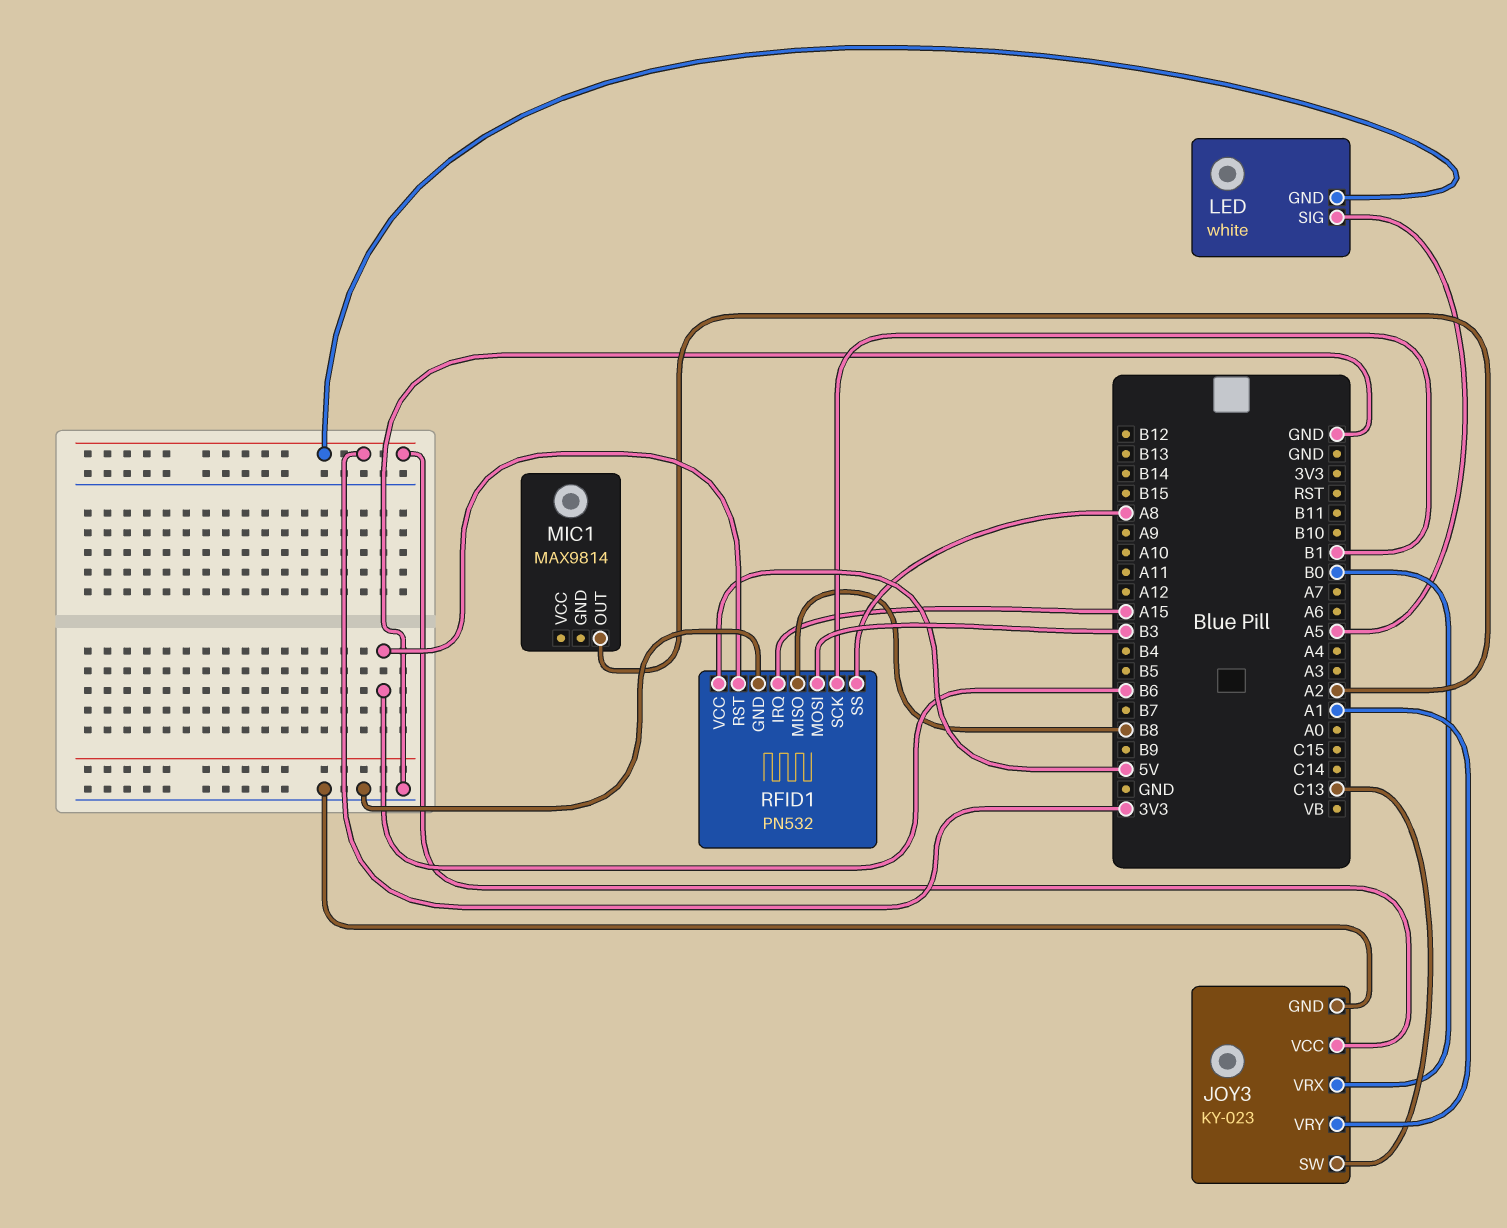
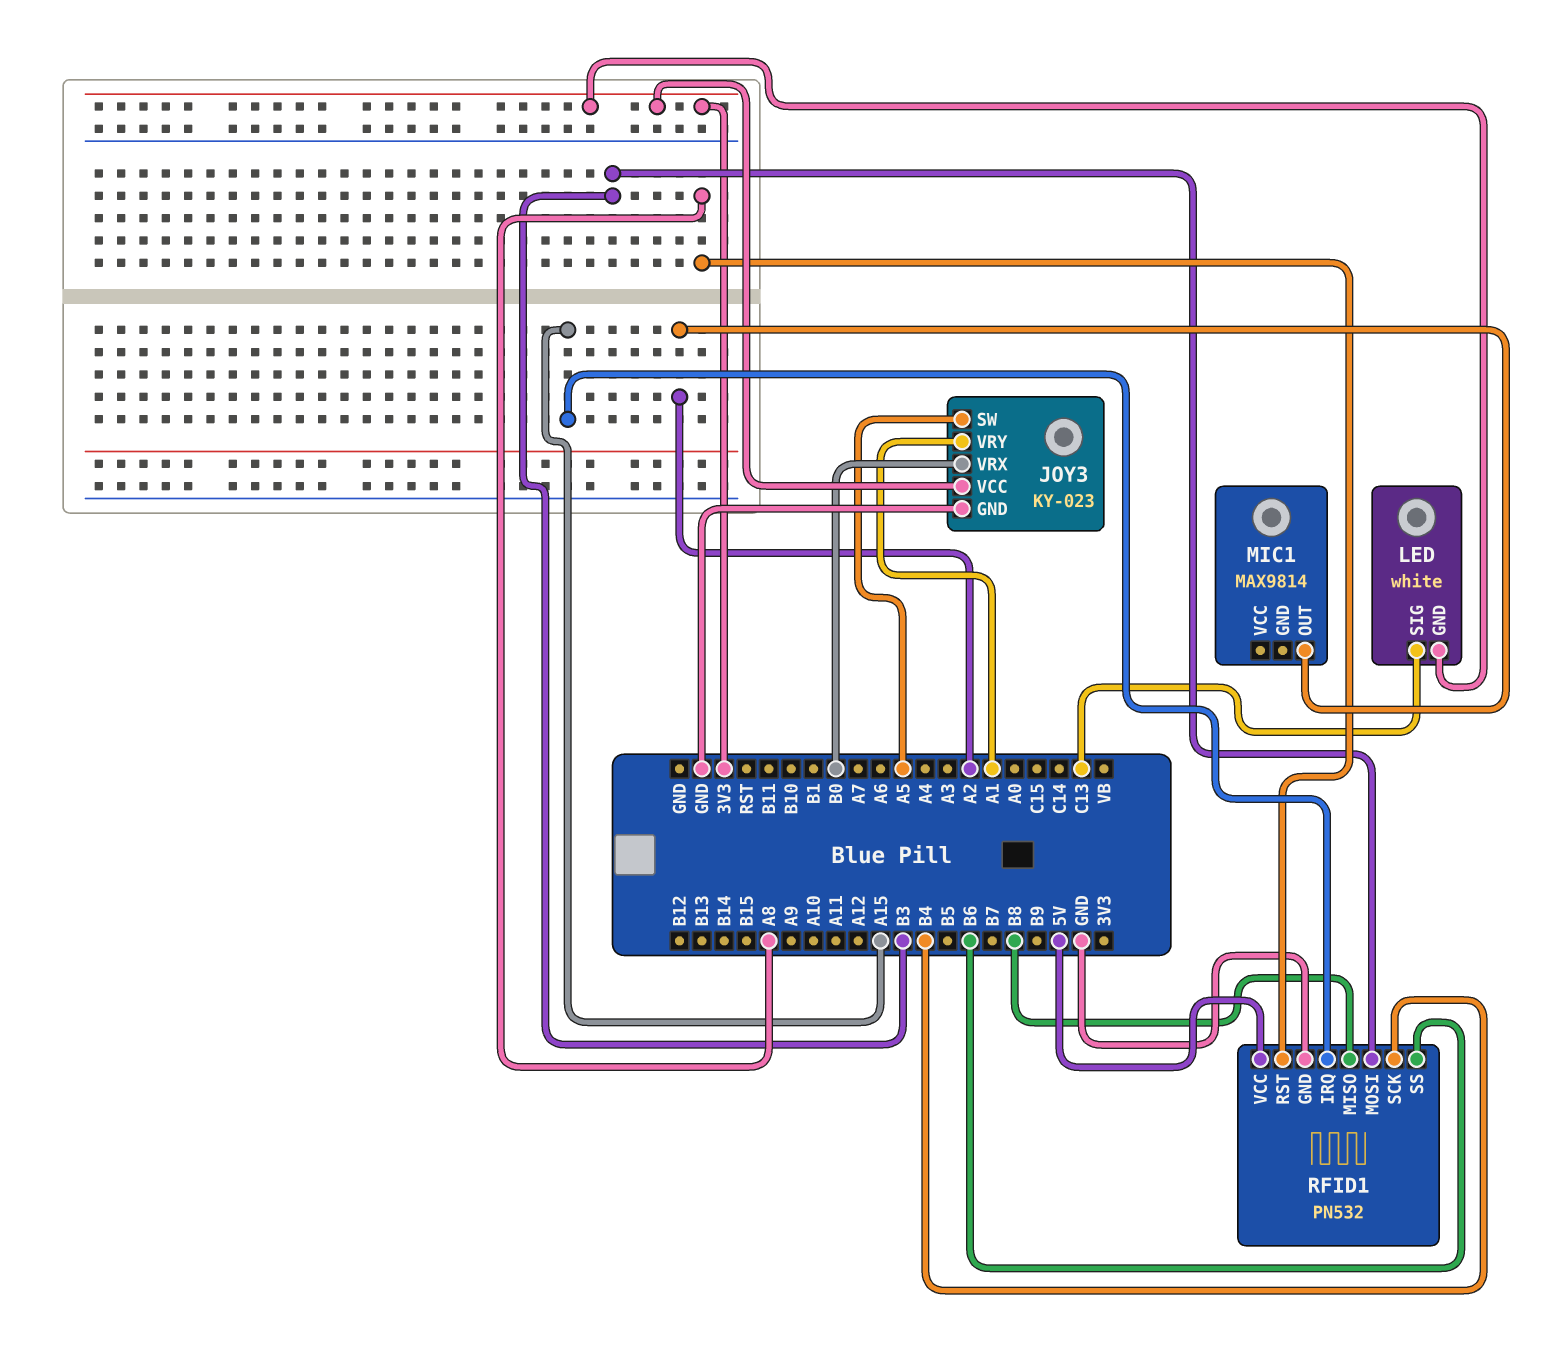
JOY3 pin SW: C13 -> A5
LED pin SIG: A5 -> C13
RFID1 pin RST: B6 -> A8
RFID1 pin SCK: B1 -> B4
RFID1 pin SS: A8 -> B6

